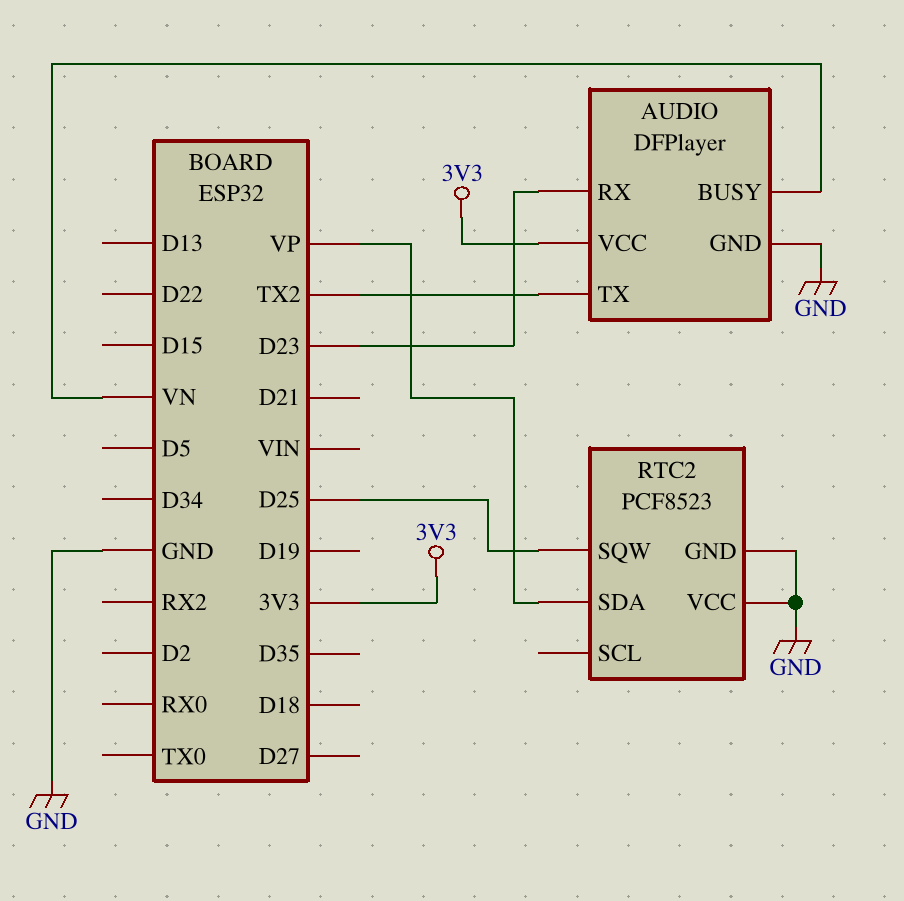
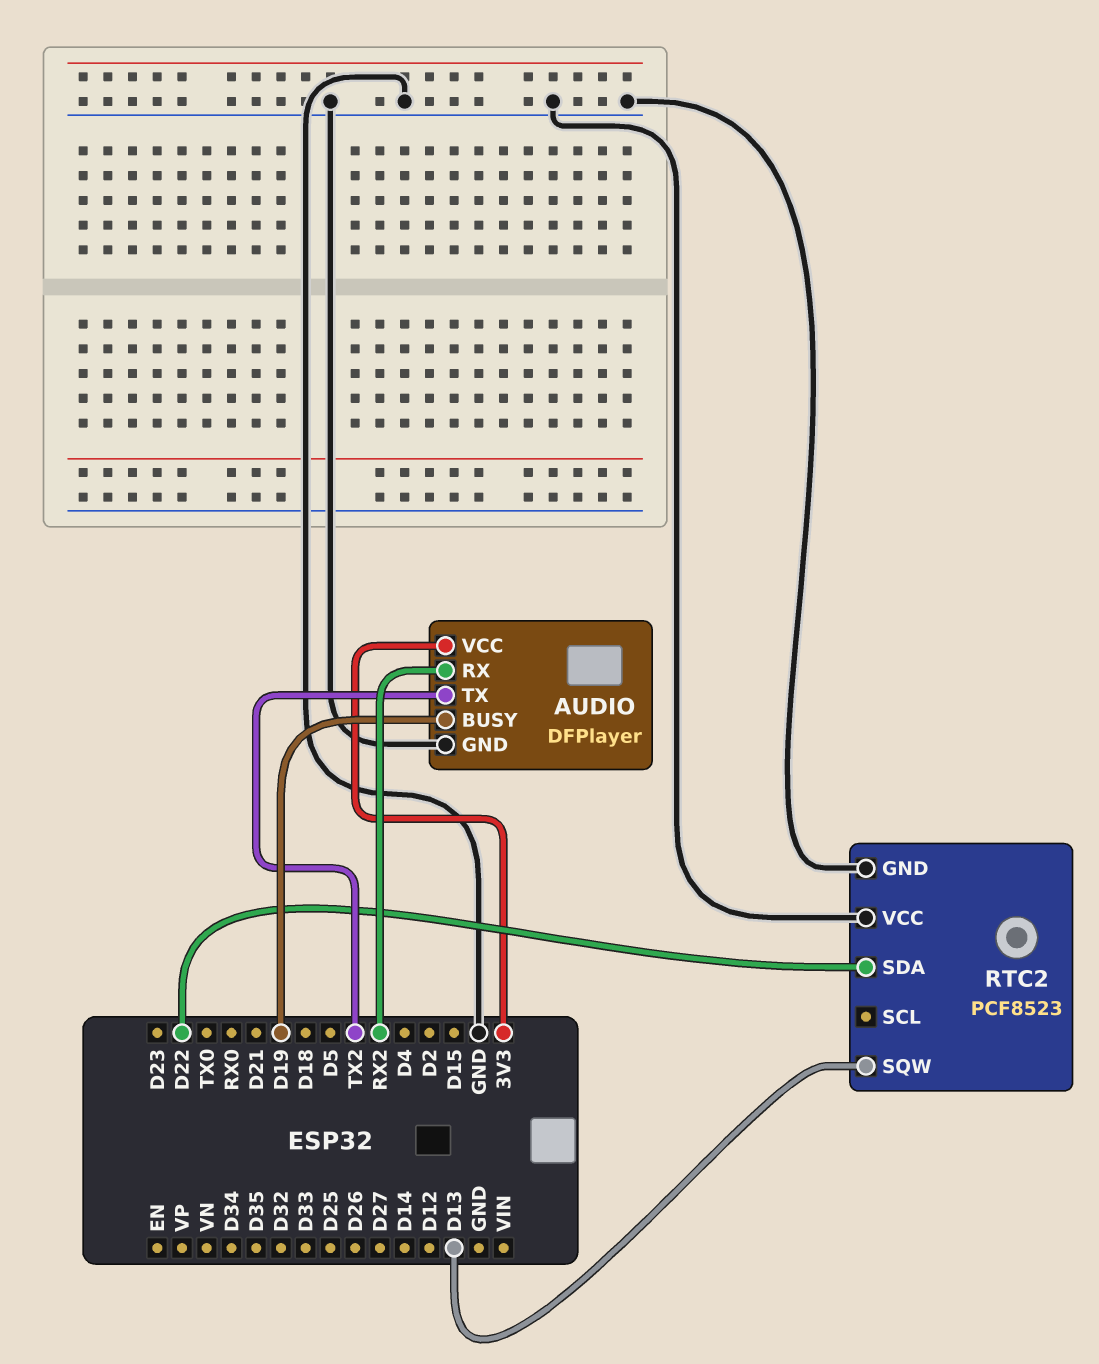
AUDIO pin BUSY: VN -> D19
AUDIO pin RX: D23 -> RX2
RTC2 pin SDA: VP -> D22
RTC2 pin SQW: D25 -> D13

